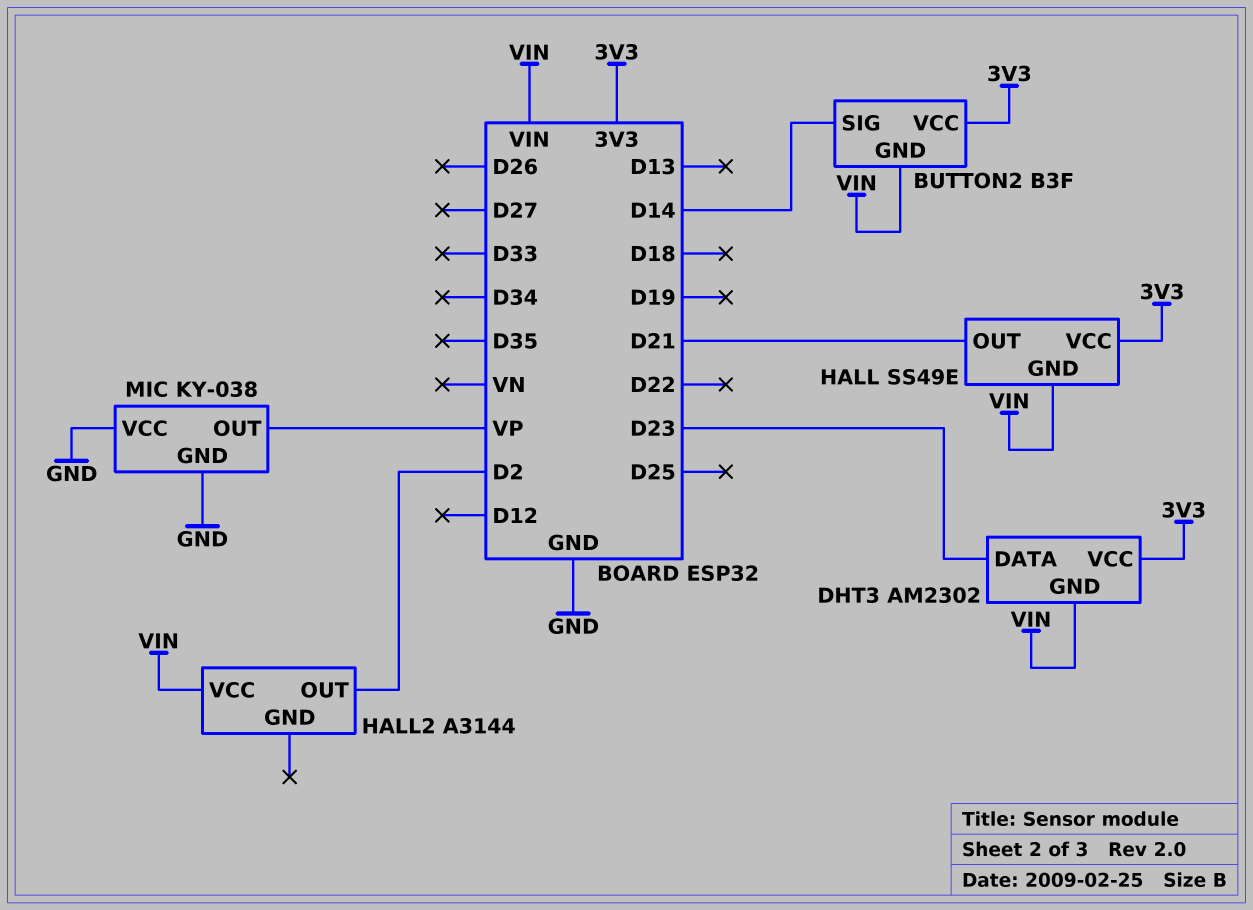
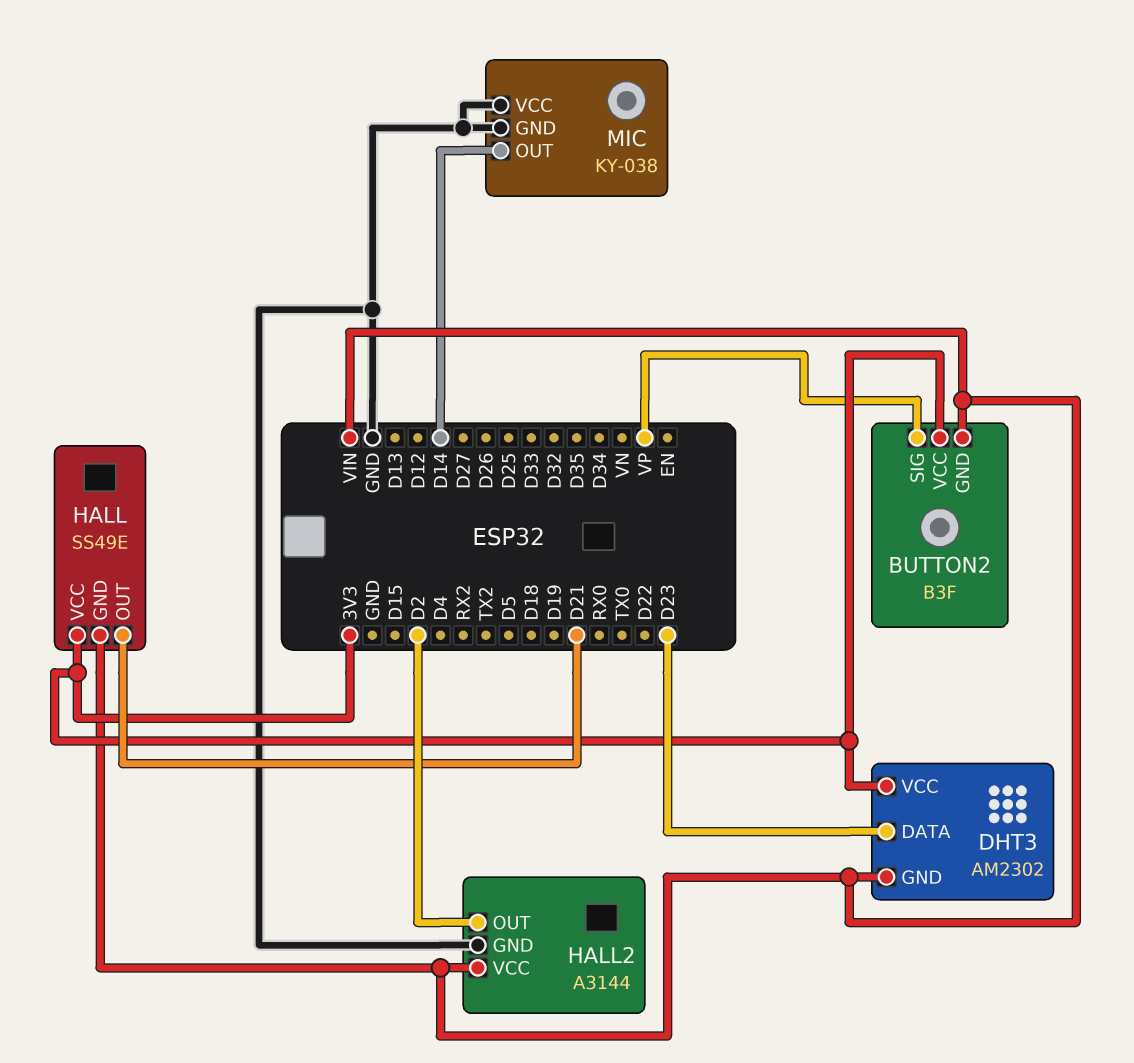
BUTTON2 pin SIG: D14 -> VP
HALL2 pin GND: none -> GND
MIC pin OUT: VP -> D14

